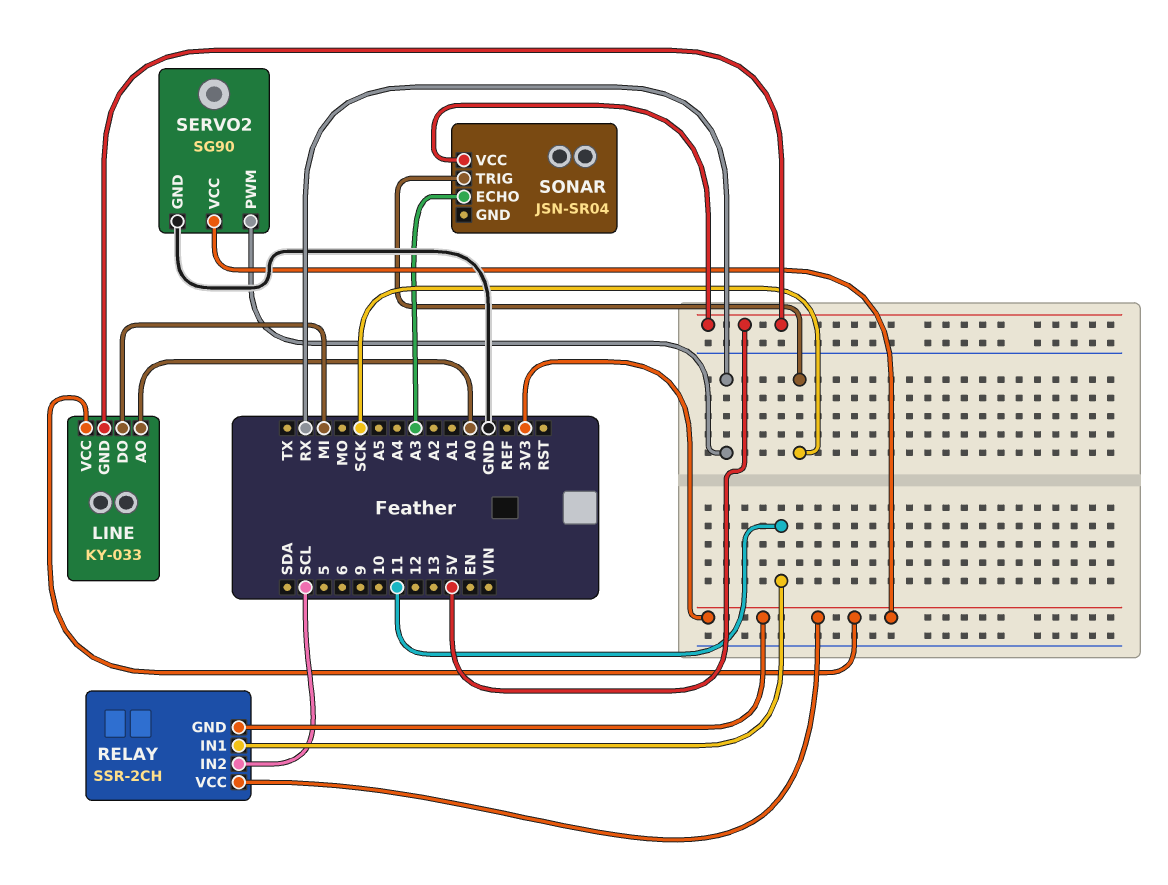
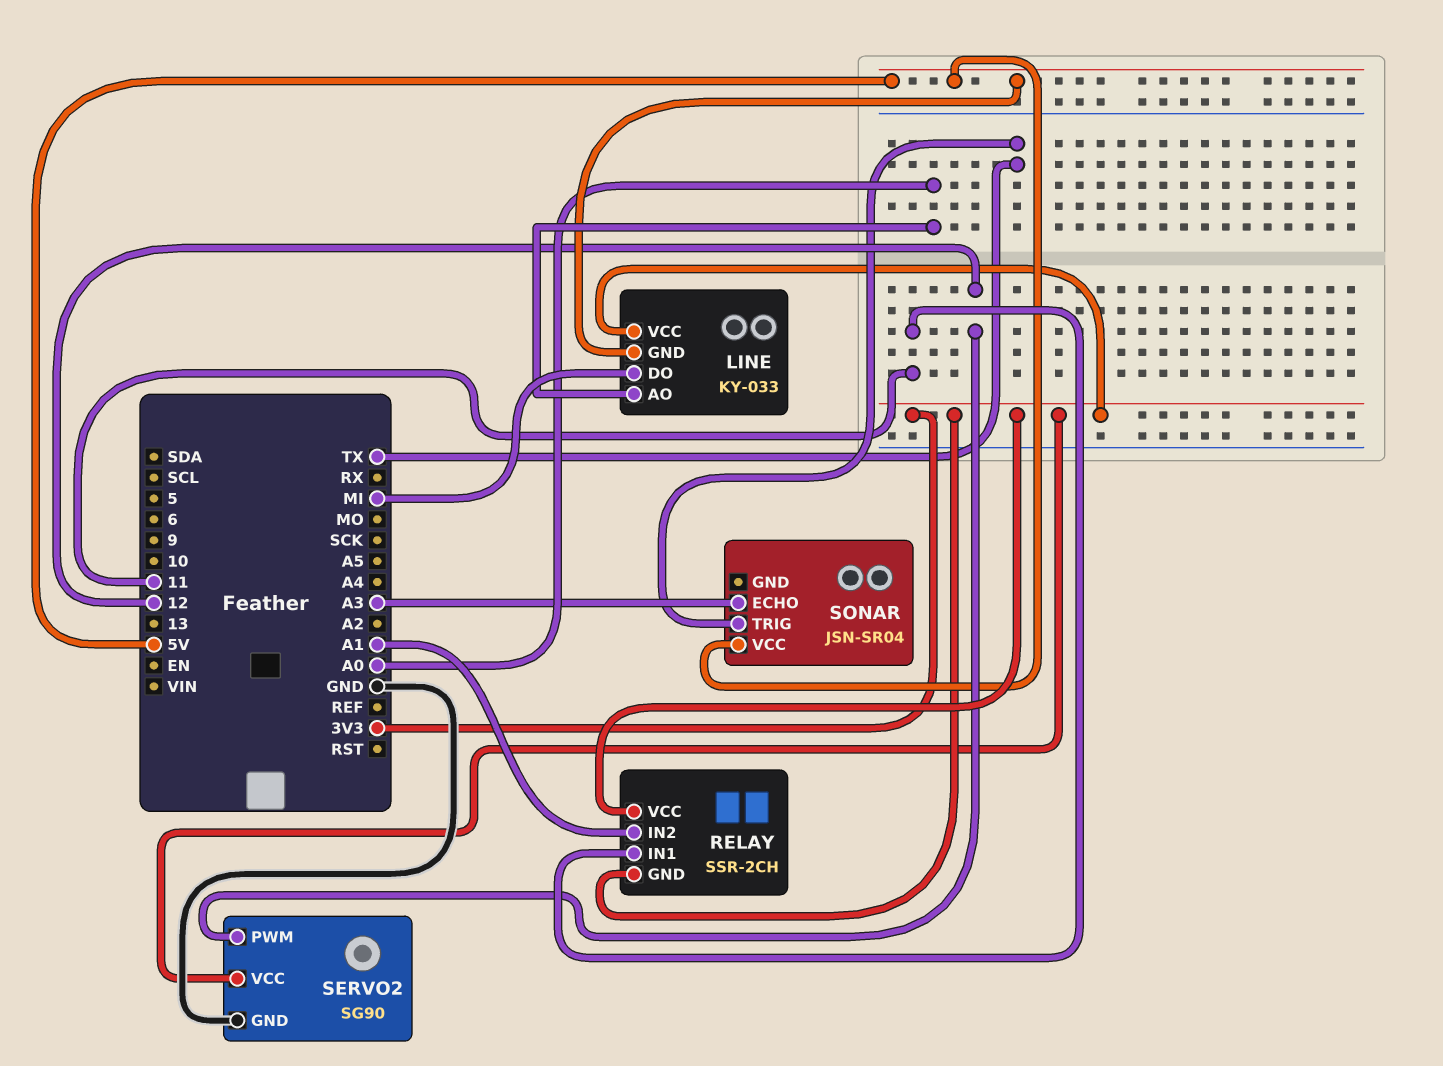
RELAY pin IN2: SCL -> A1
SERVO2 pin PWM: RX -> 12
SONAR pin TRIG: SCK -> TX

